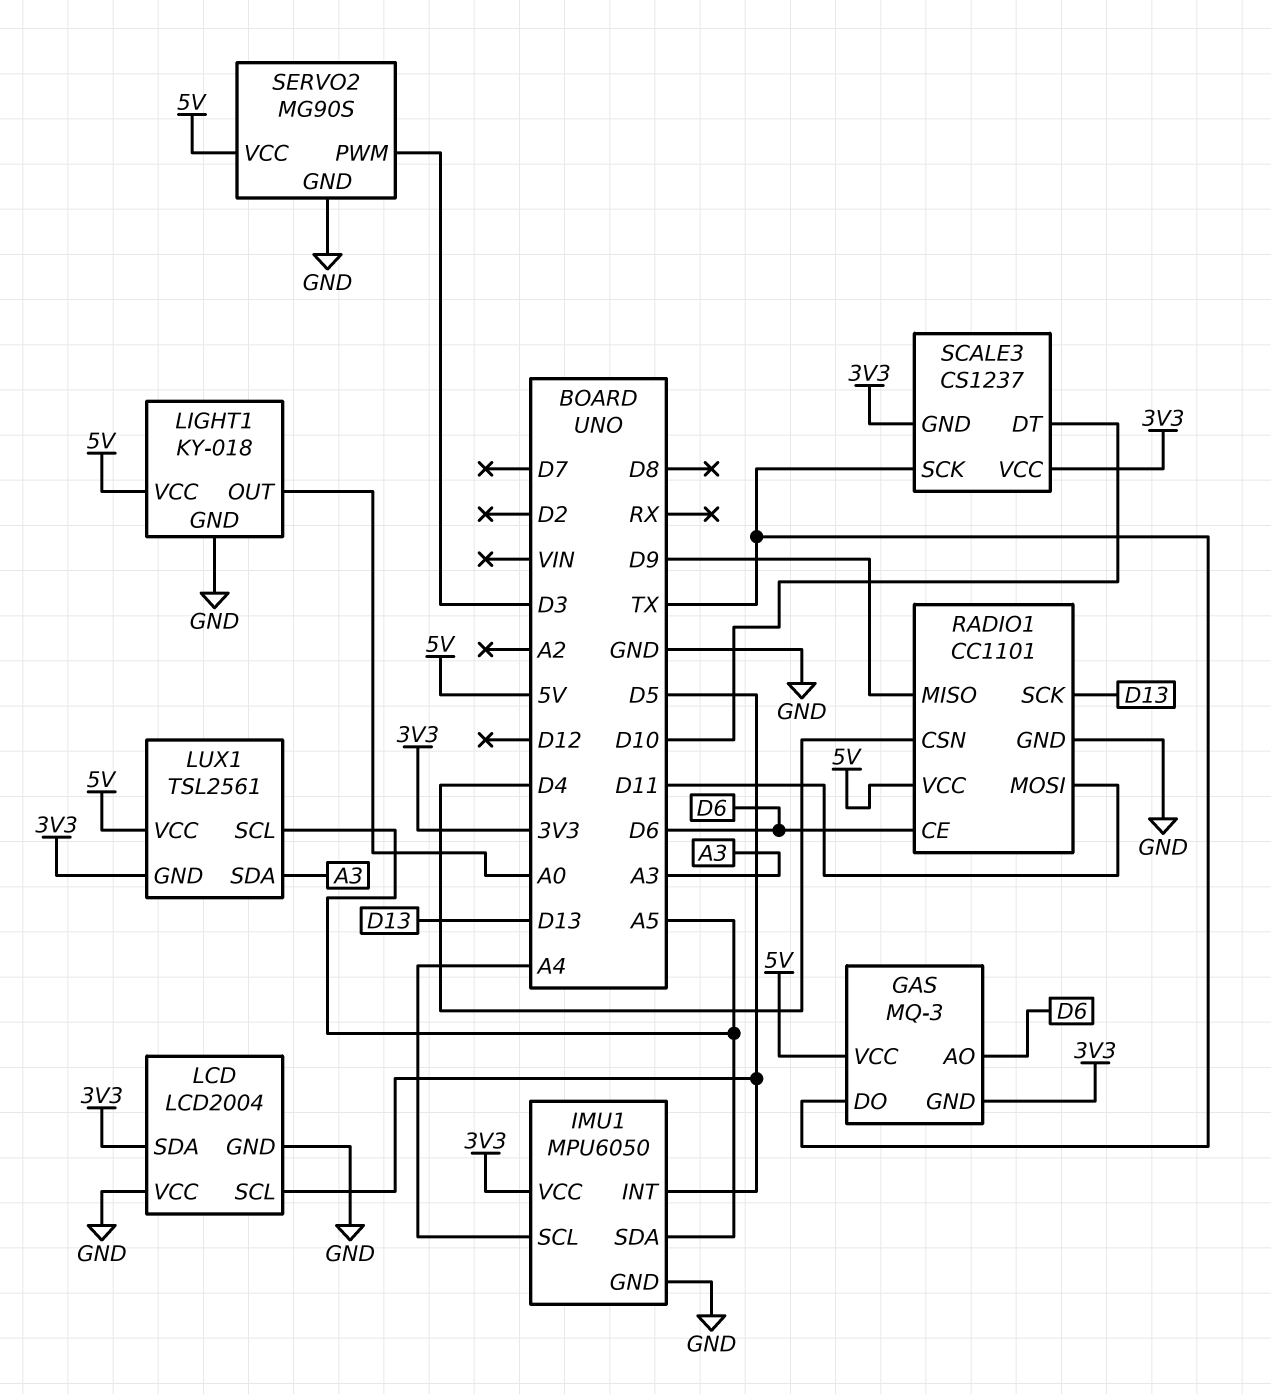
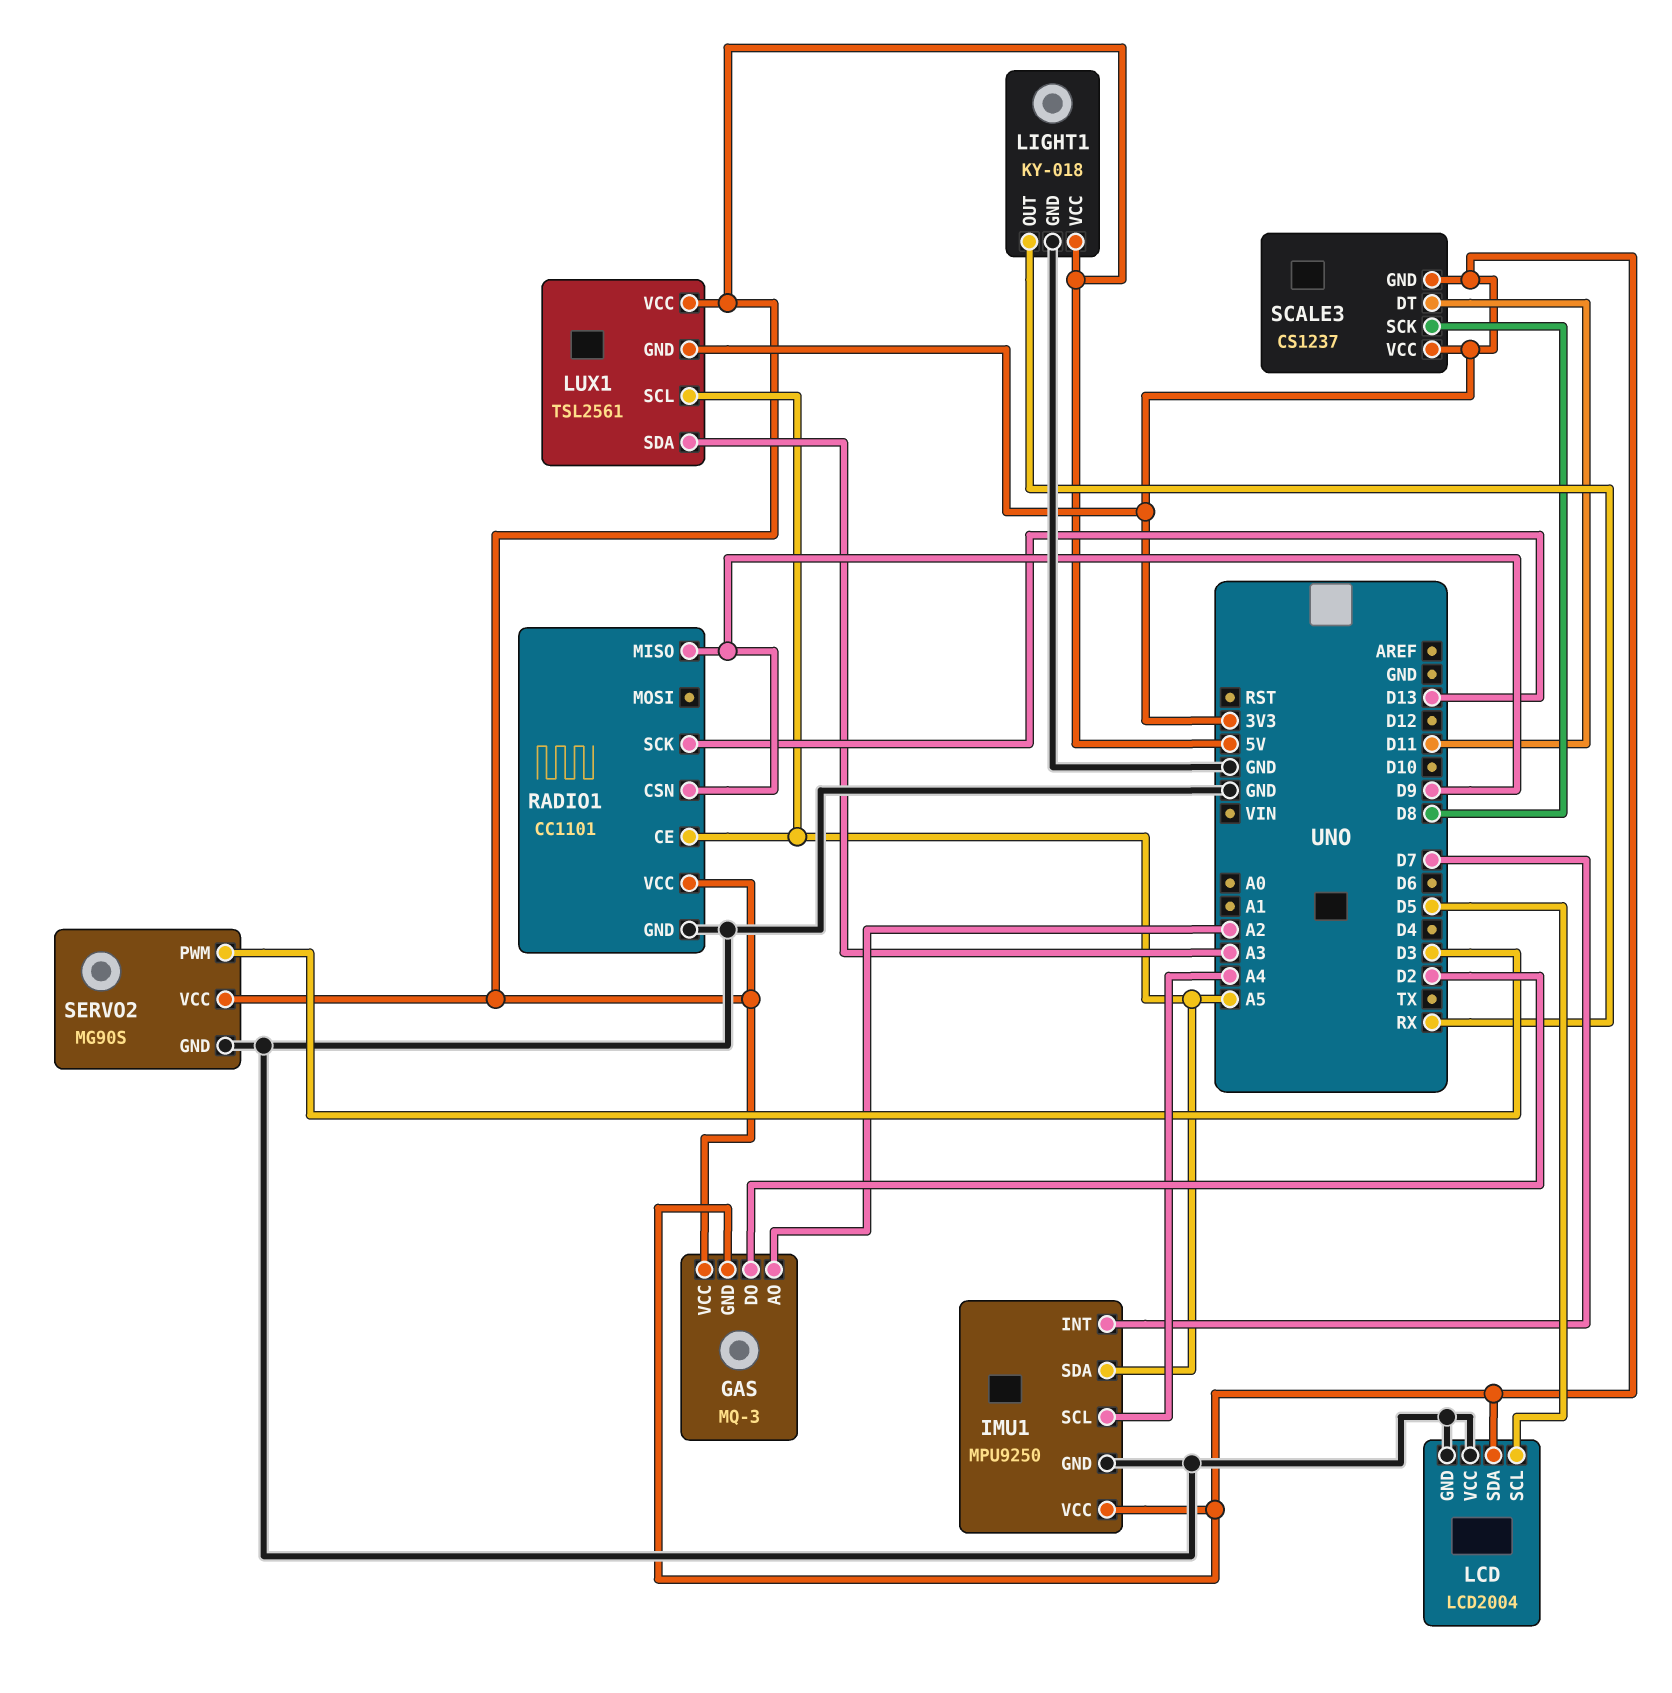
GAS pin AO: D6 -> A2
GAS pin DO: TX -> D2
IMU1: MPU6050 -> MPU9250
IMU1 pin INT: D5 -> D7
LIGHT1 pin OUT: A0 -> RX
RADIO1 pin CE: D6 -> A5
RADIO1 pin CSN: D4 -> D9
RADIO1 pin MOSI: D11 -> none
SCALE3 pin DT: D10 -> D11
SCALE3 pin SCK: TX -> D8

